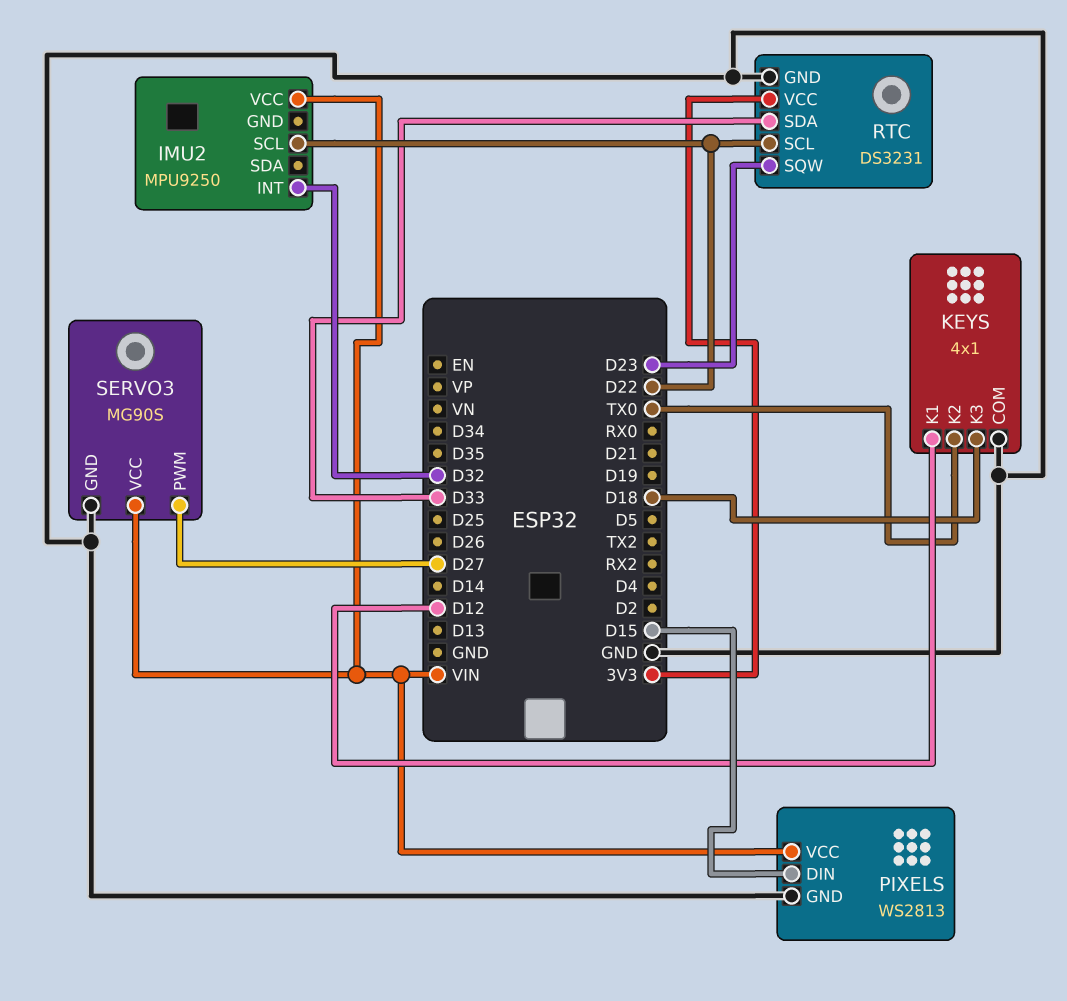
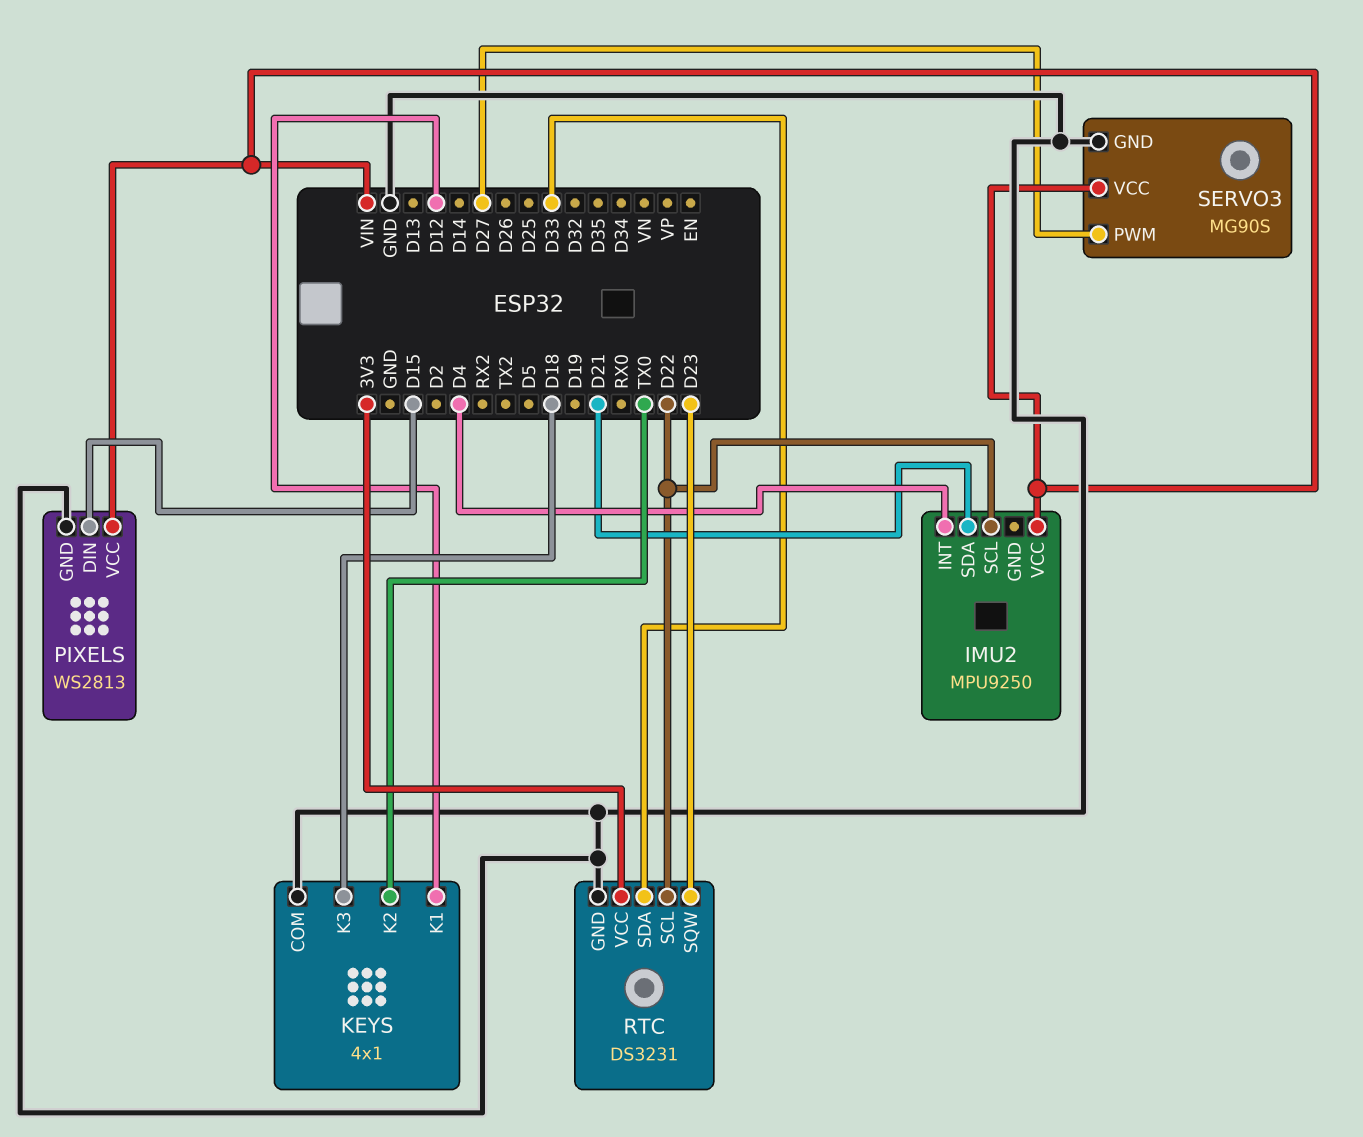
IMU2 pin INT: D32 -> D4
IMU2 pin SDA: none -> D21

